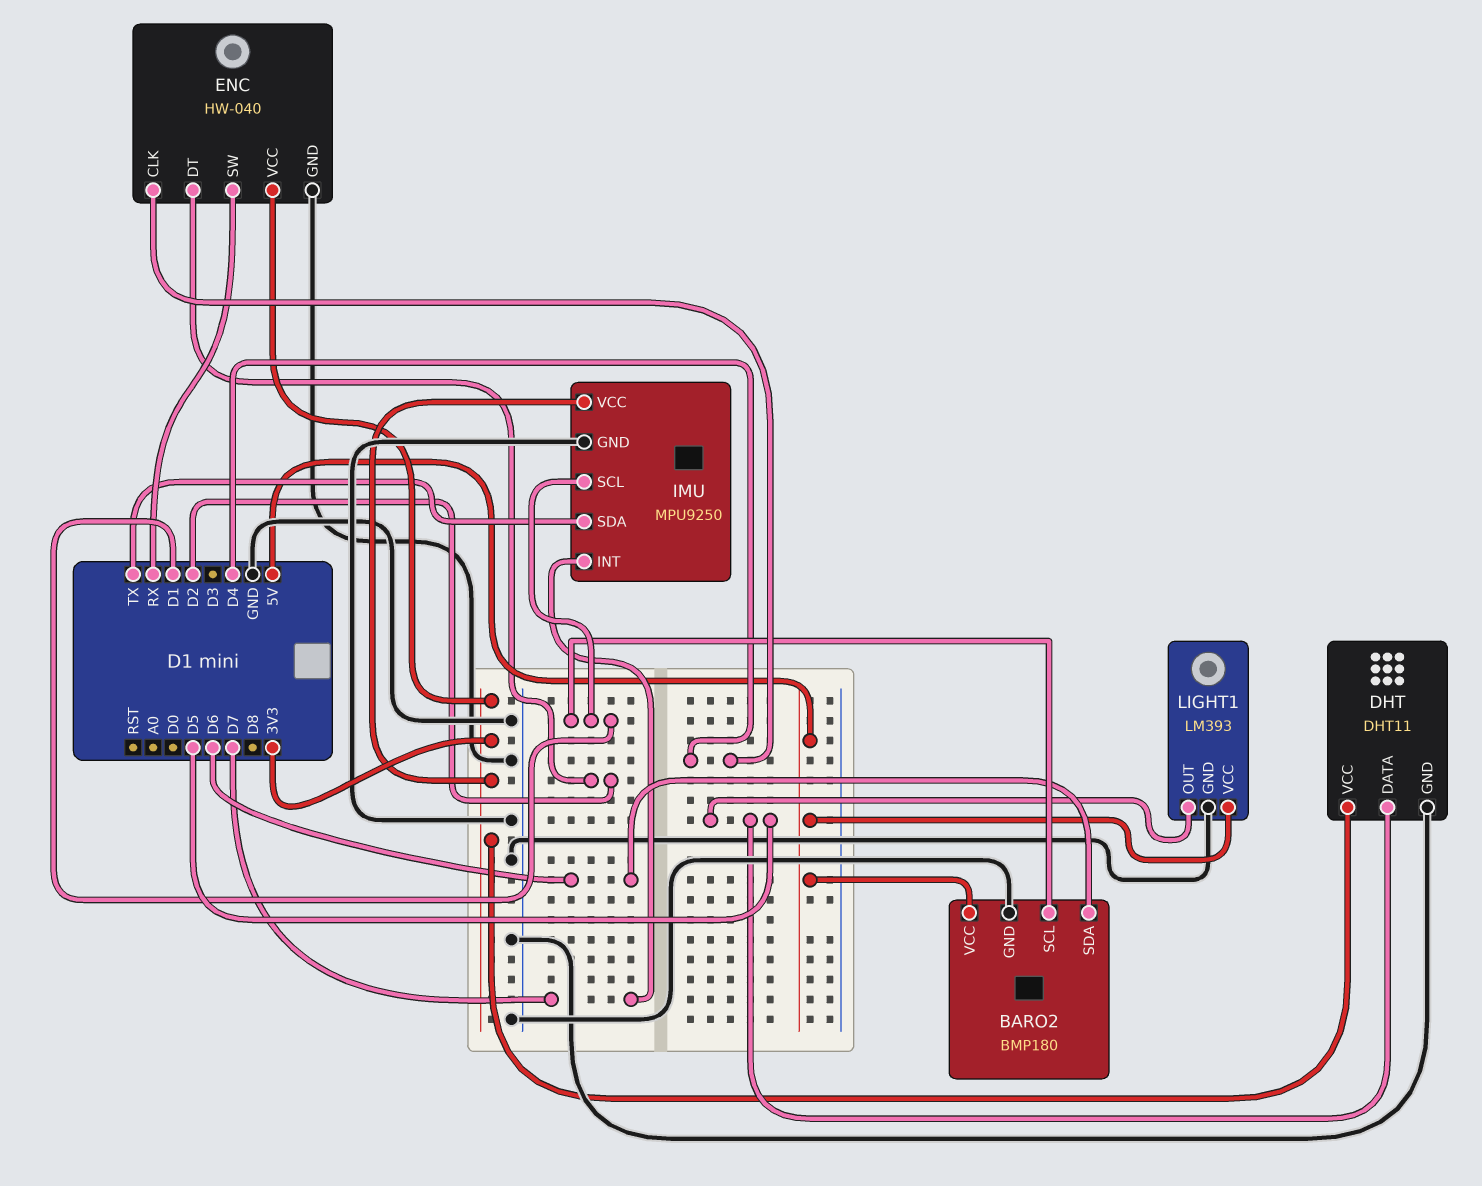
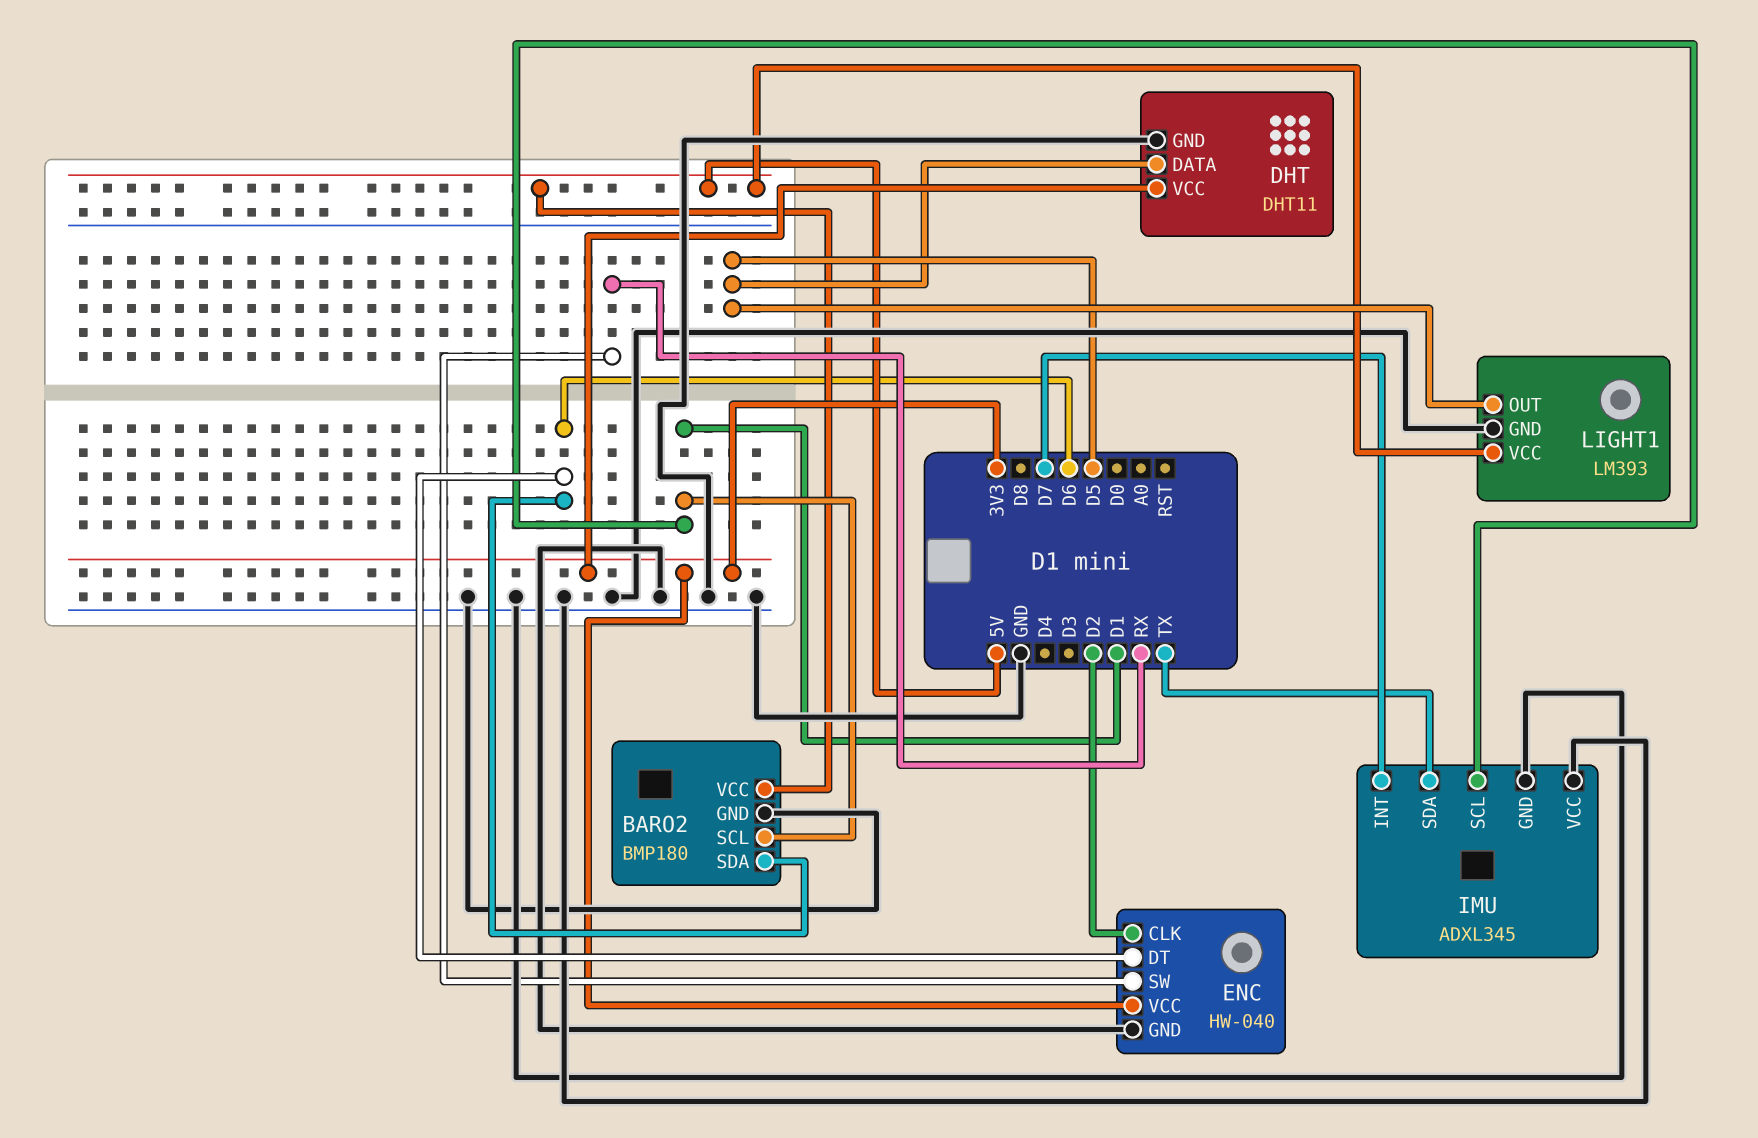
ENC pin CLK: D4 -> D2
ENC pin DT: D2 -> D6
IMU: MPU9250 -> ADXL345
IMU pin VCC: 3V3 -> GND

